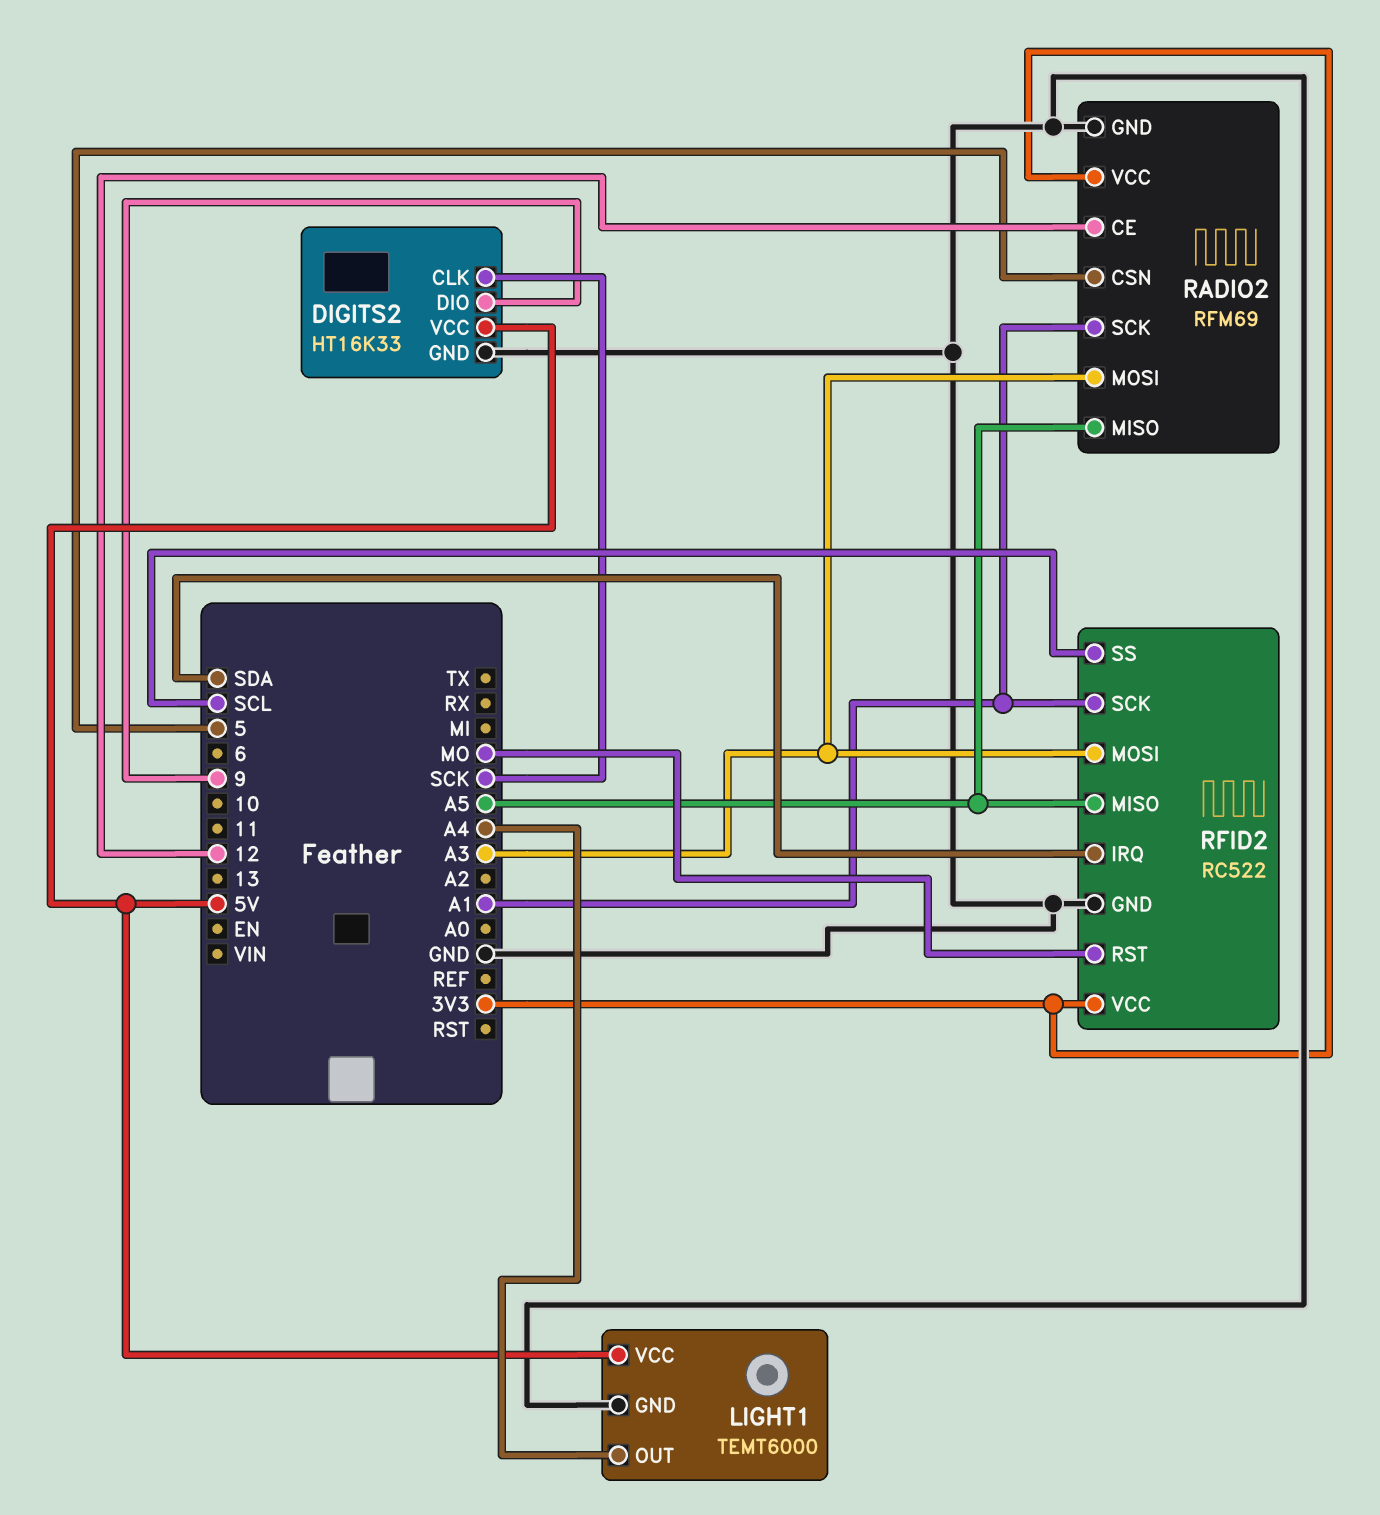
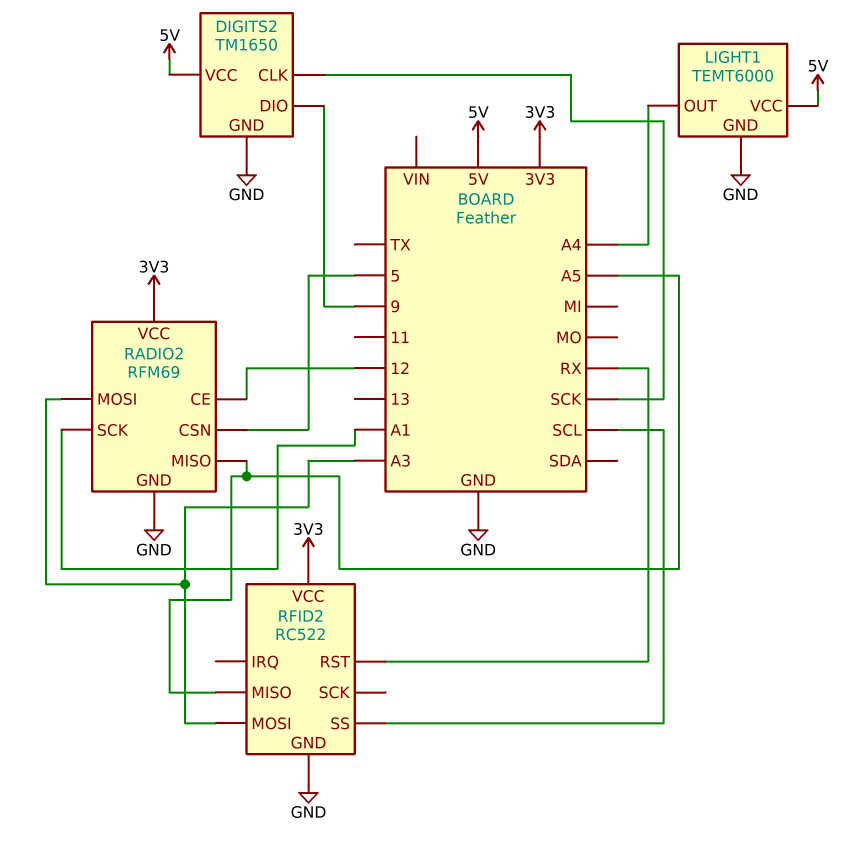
DIGITS2: HT16K33 -> TM1650
RFID2 pin IRQ: SDA -> none
RFID2 pin RST: MO -> RX
RFID2 pin SCK: A1 -> none

